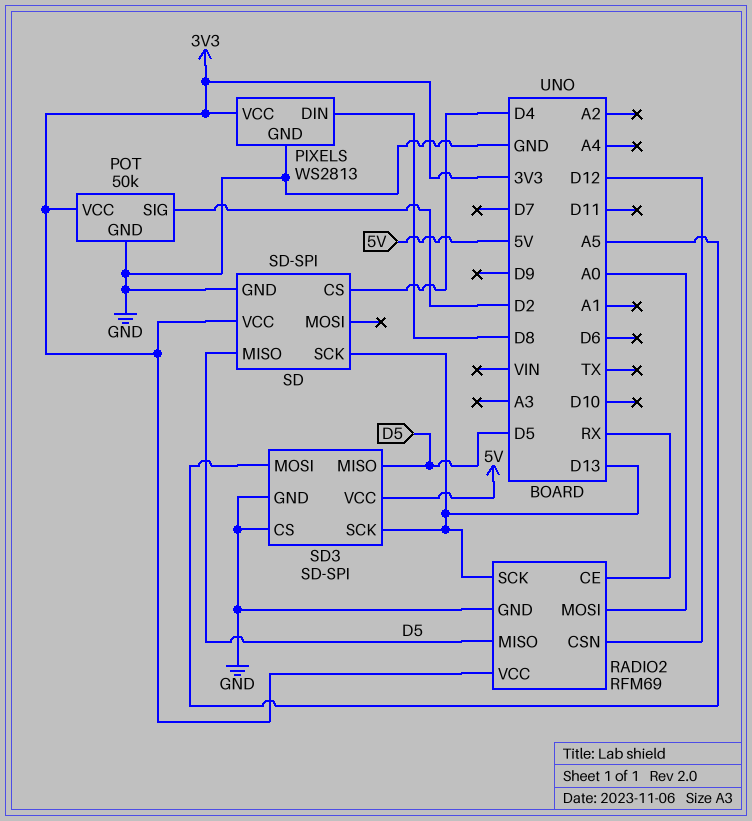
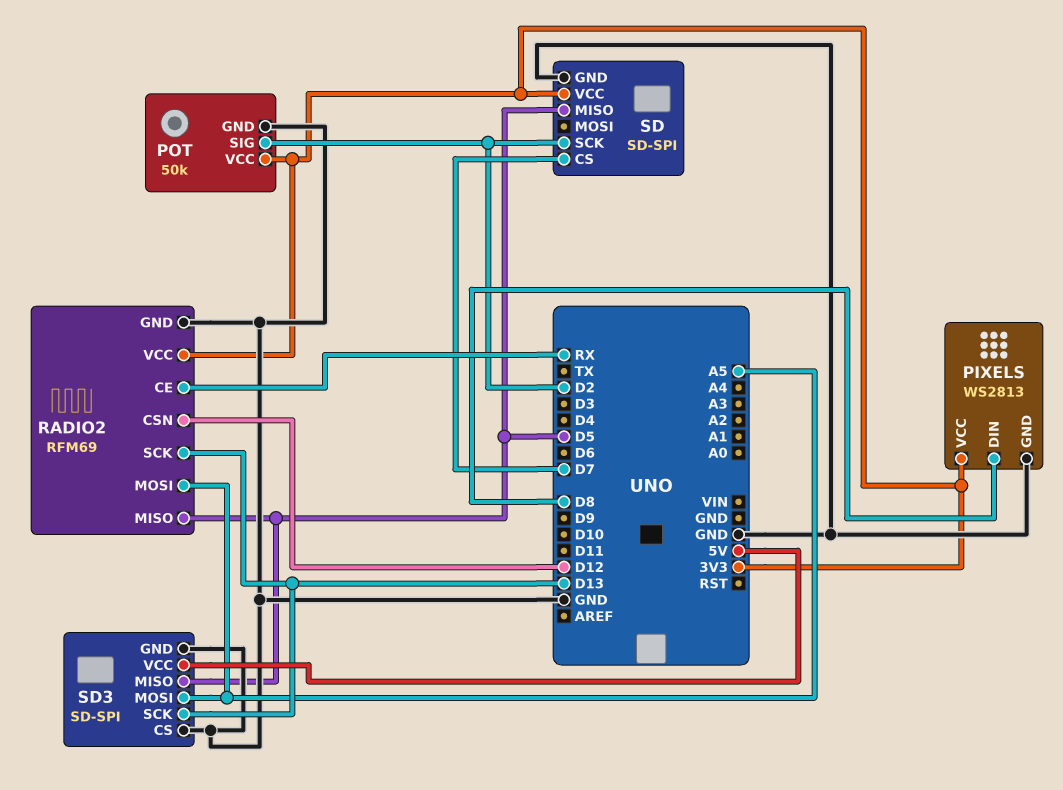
RADIO2 pin MOSI: A0 -> A5
SD pin CS: D4 -> D7
SD pin SCK: D13 -> D2

